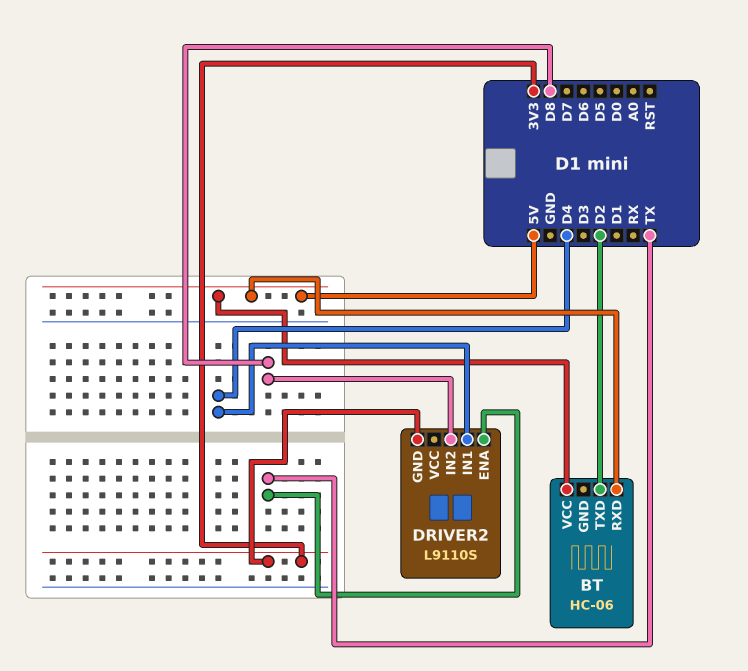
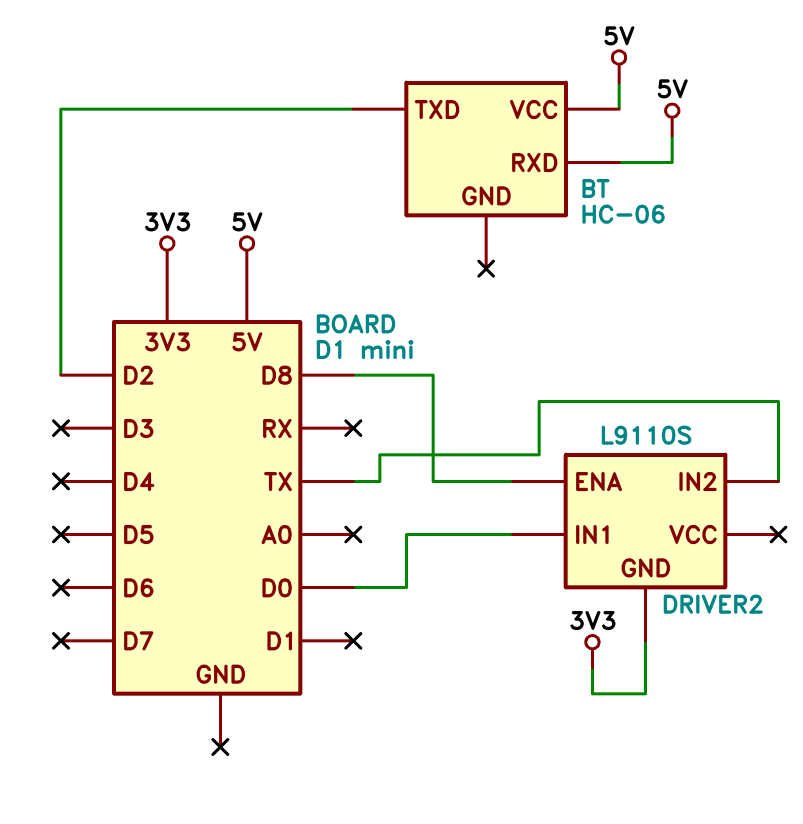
DRIVER2 pin ENA: TX -> D8
DRIVER2 pin IN1: D4 -> D0
DRIVER2 pin IN2: D8 -> TX

